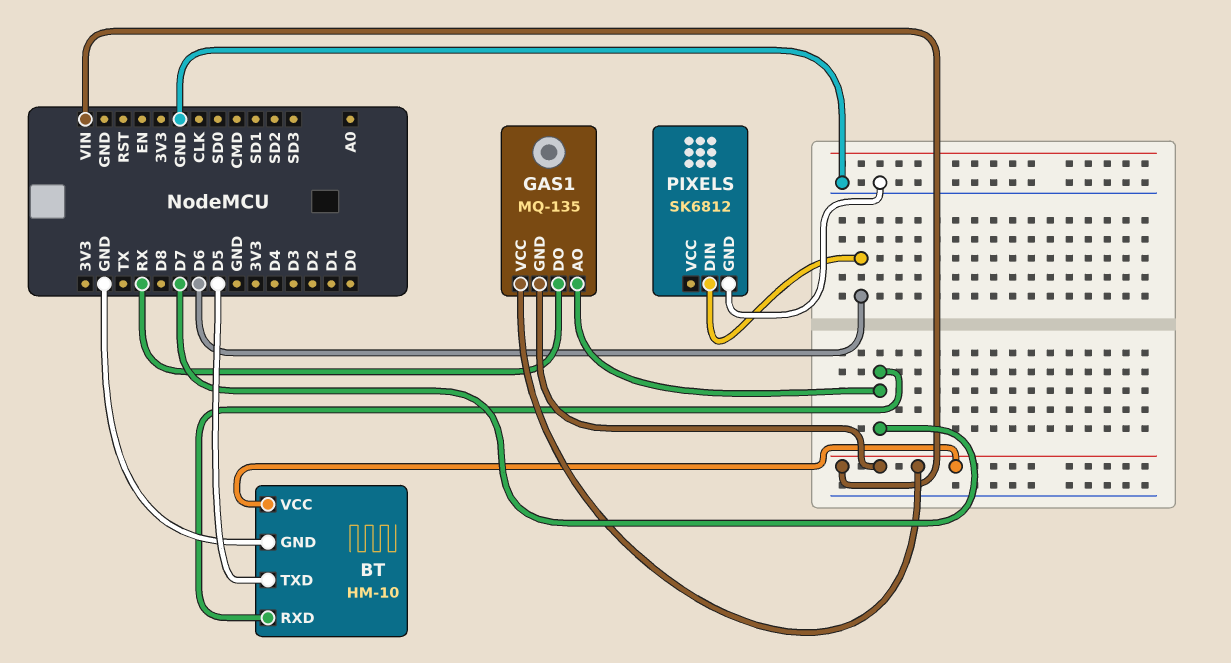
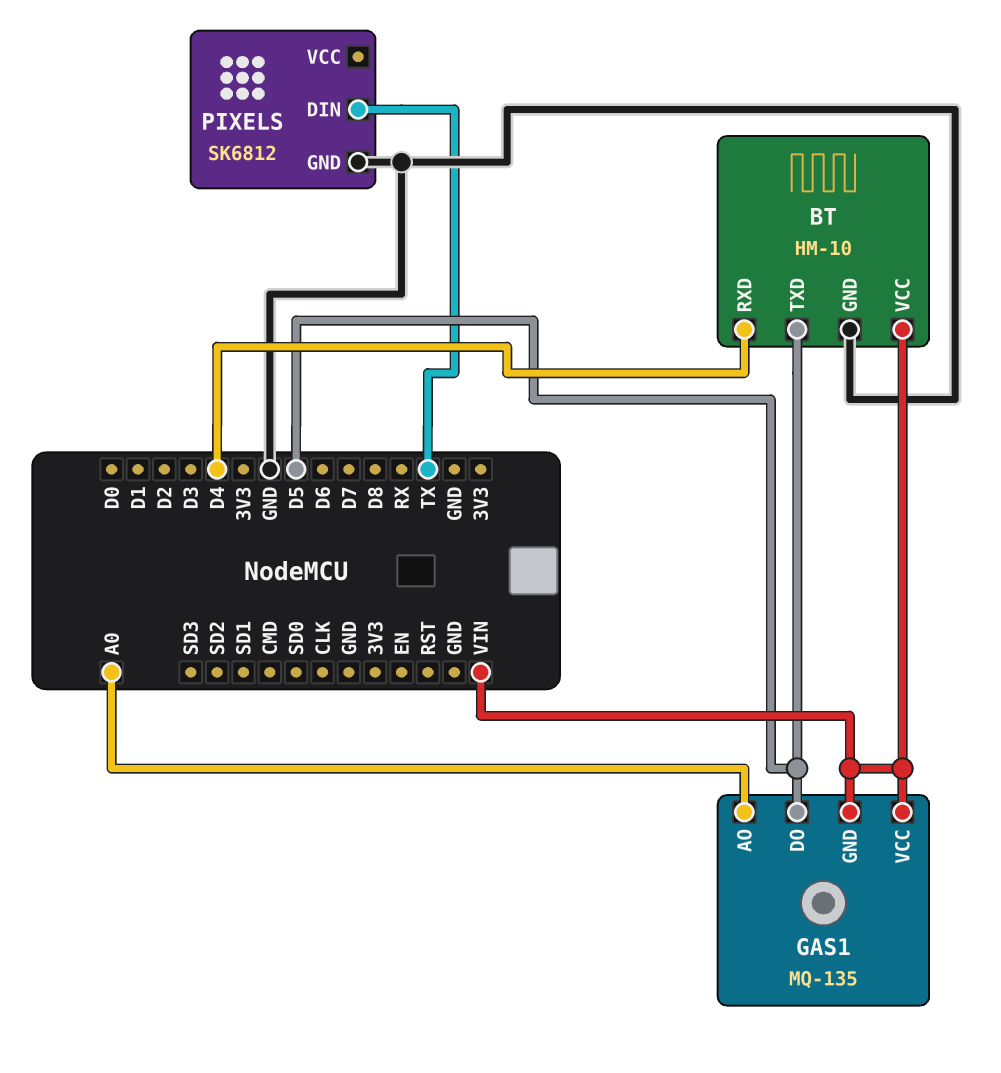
BT pin RXD: D7 -> D4
GAS1 pin AO: D7 -> A0
GAS1 pin DO: RX -> D5
PIXELS pin DIN: D6 -> TX

